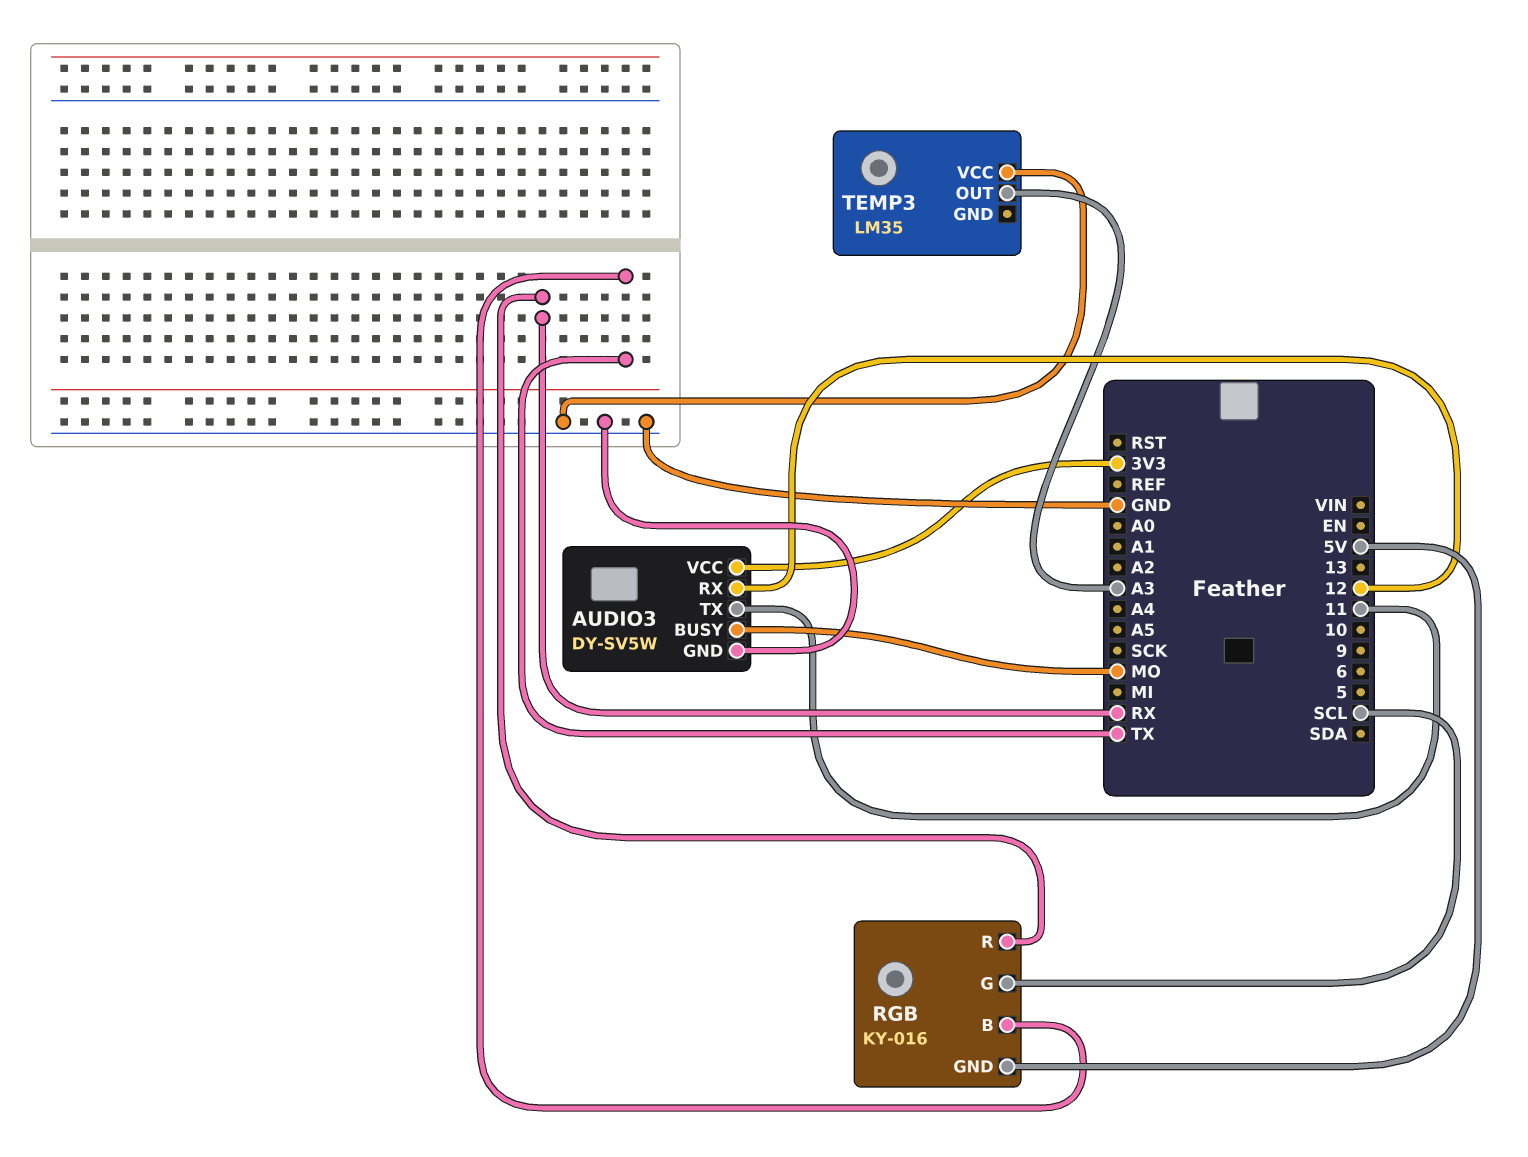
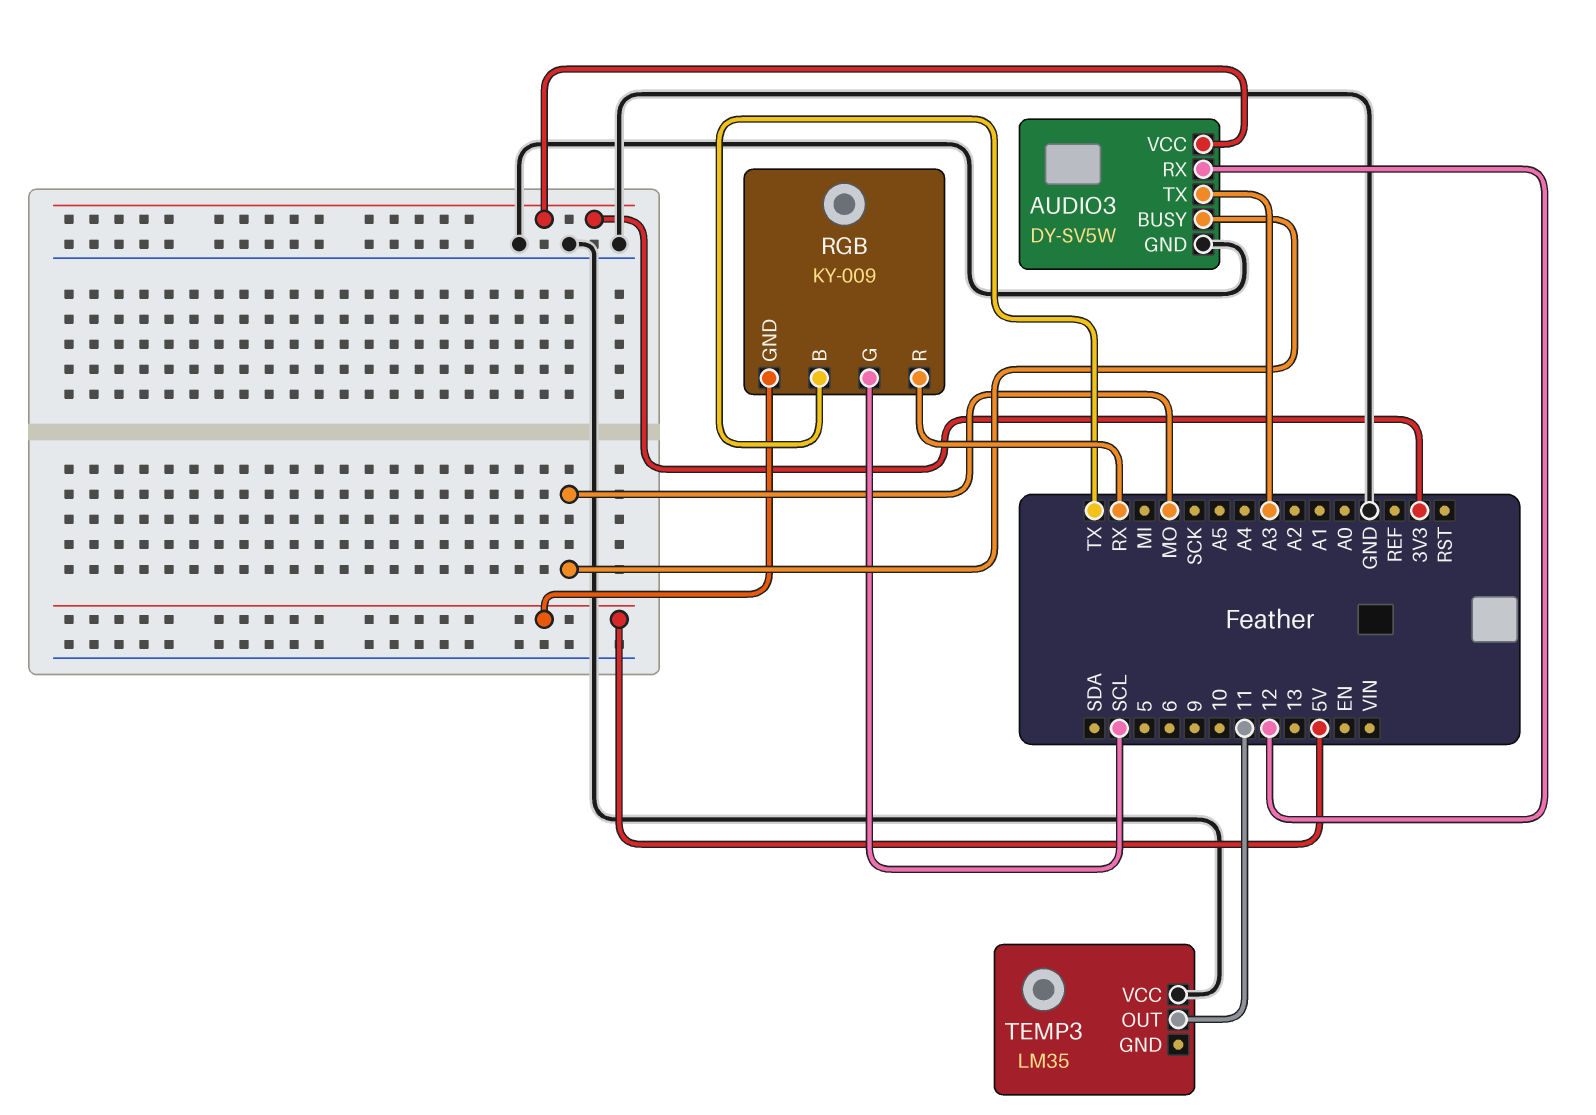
AUDIO3 pin TX: 11 -> A3
RGB: KY-016 -> KY-009
TEMP3 pin OUT: A3 -> 11

